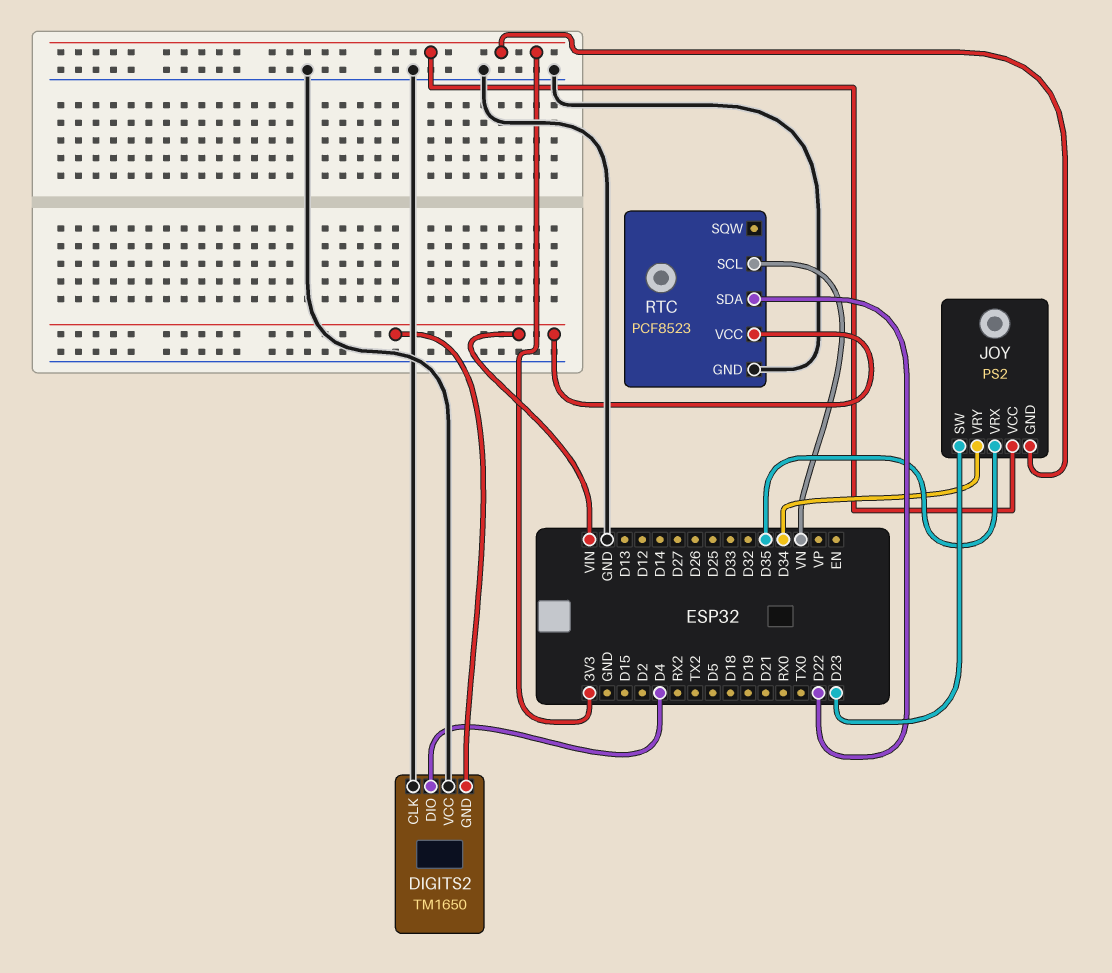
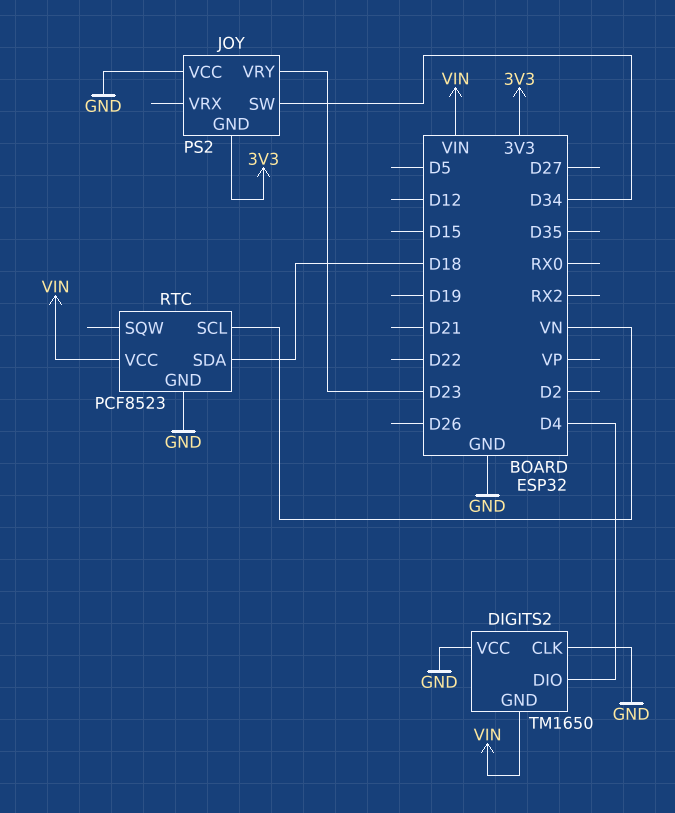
JOY pin SW: D23 -> D34
JOY pin VCC: 3V3 -> GND
JOY pin VRX: D35 -> none
JOY pin VRY: D34 -> D23
RTC pin SDA: D22 -> D18

